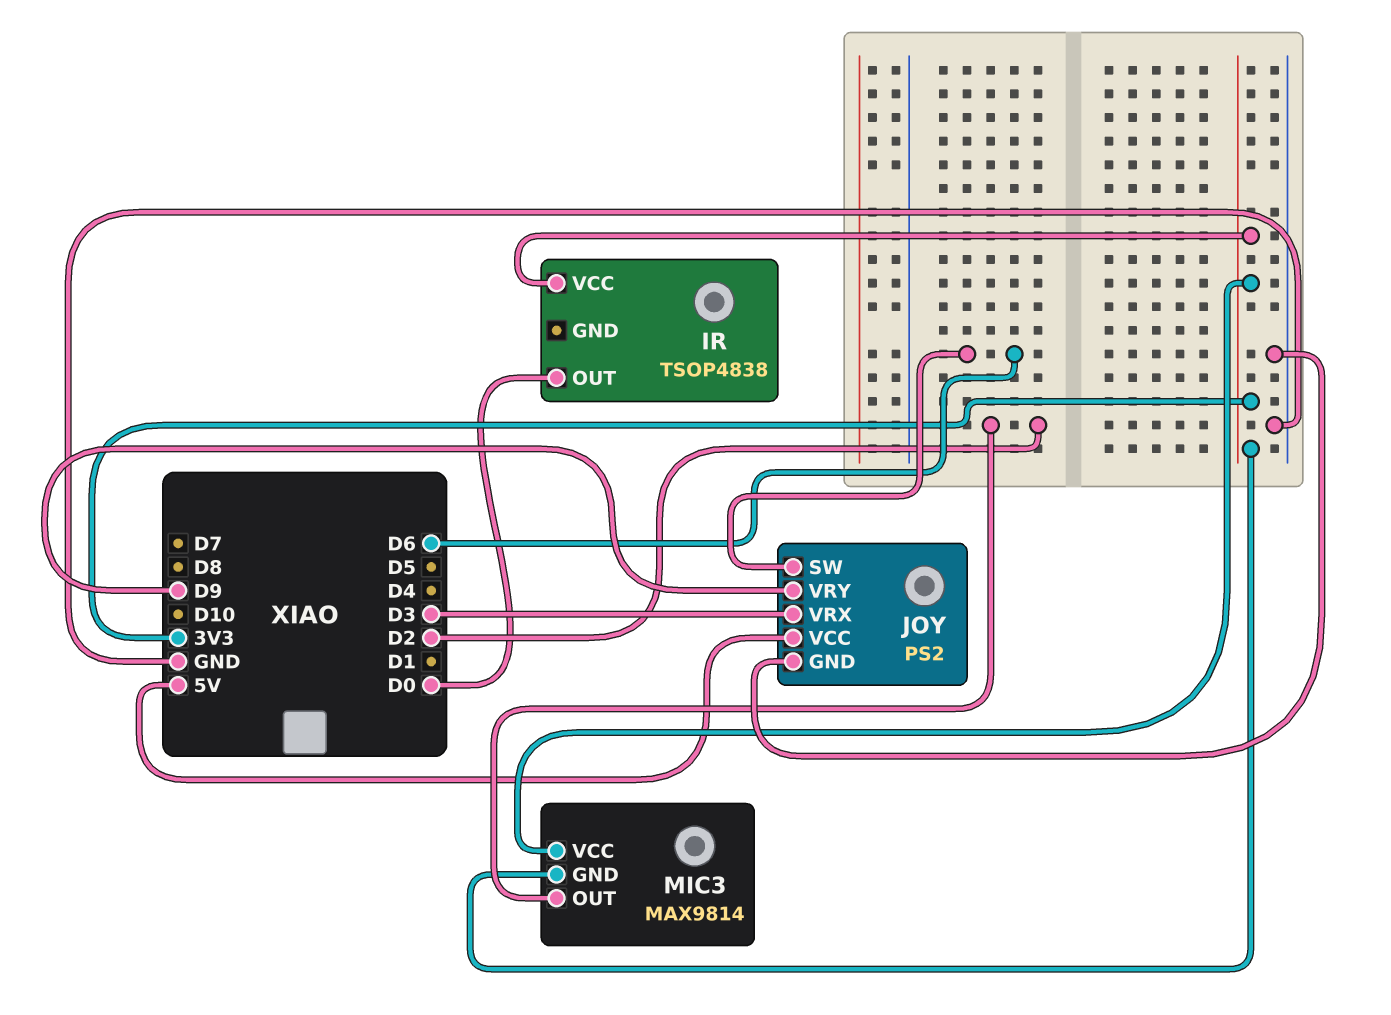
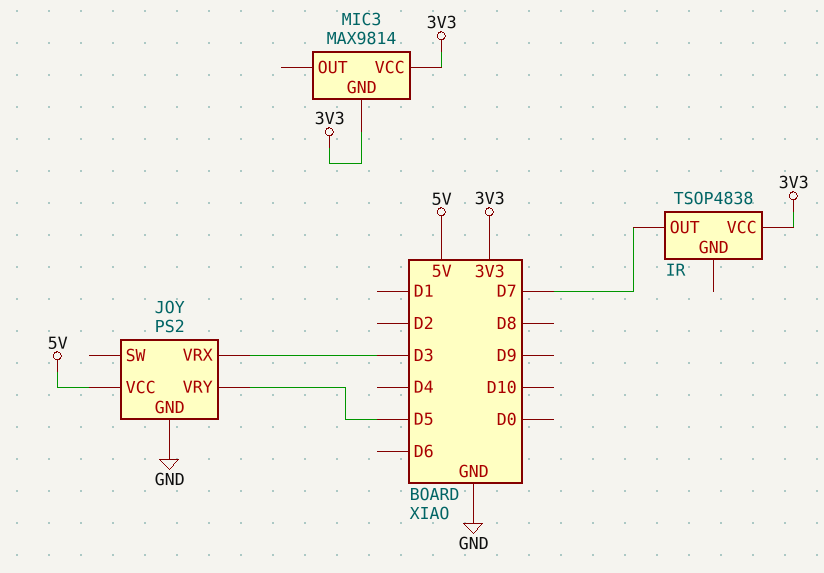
IR pin OUT: D0 -> D7
JOY pin SW: D6 -> none
JOY pin VRY: D9 -> D5
MIC3 pin OUT: D2 -> none

